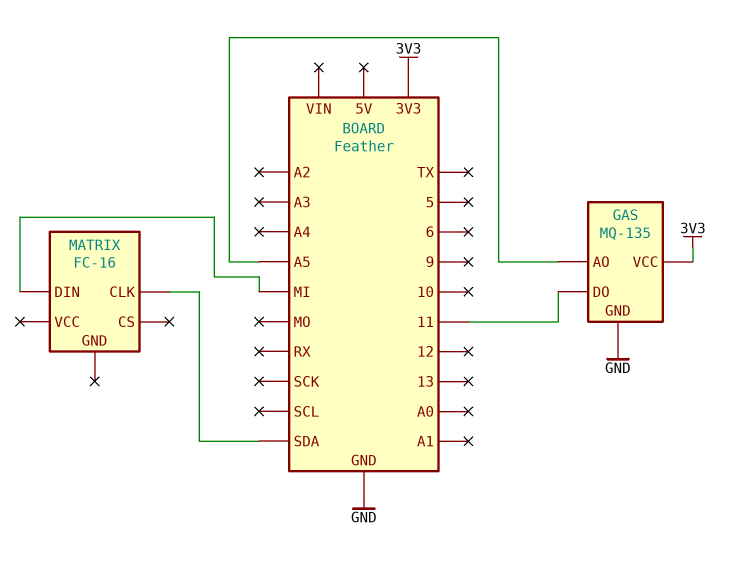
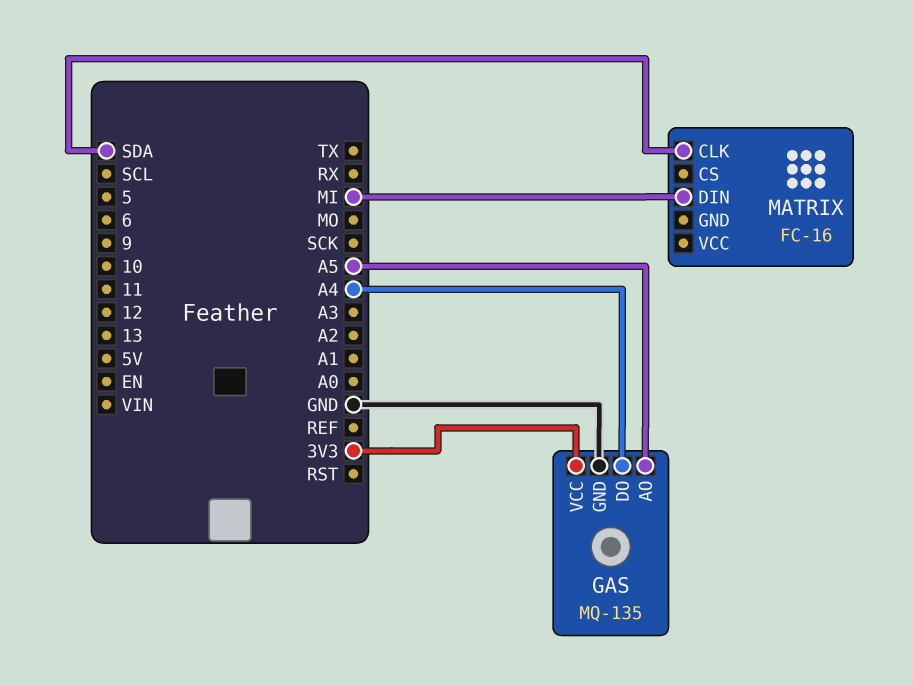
GAS pin DO: 11 -> A4

